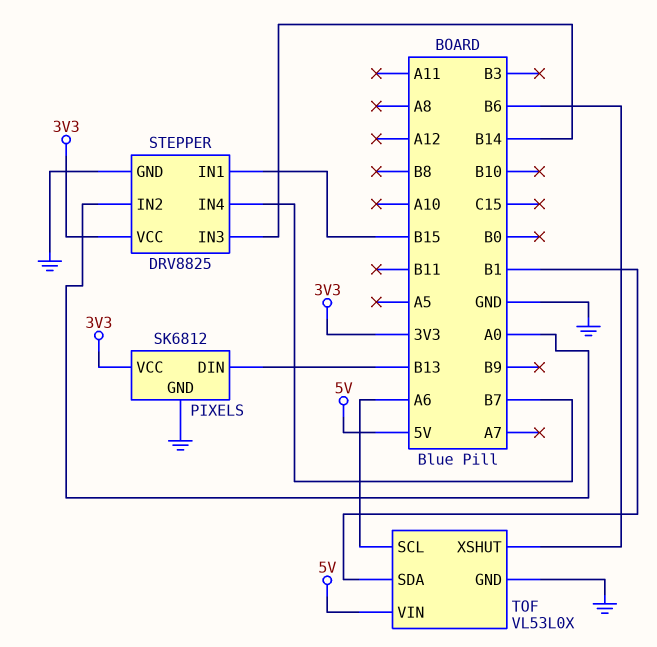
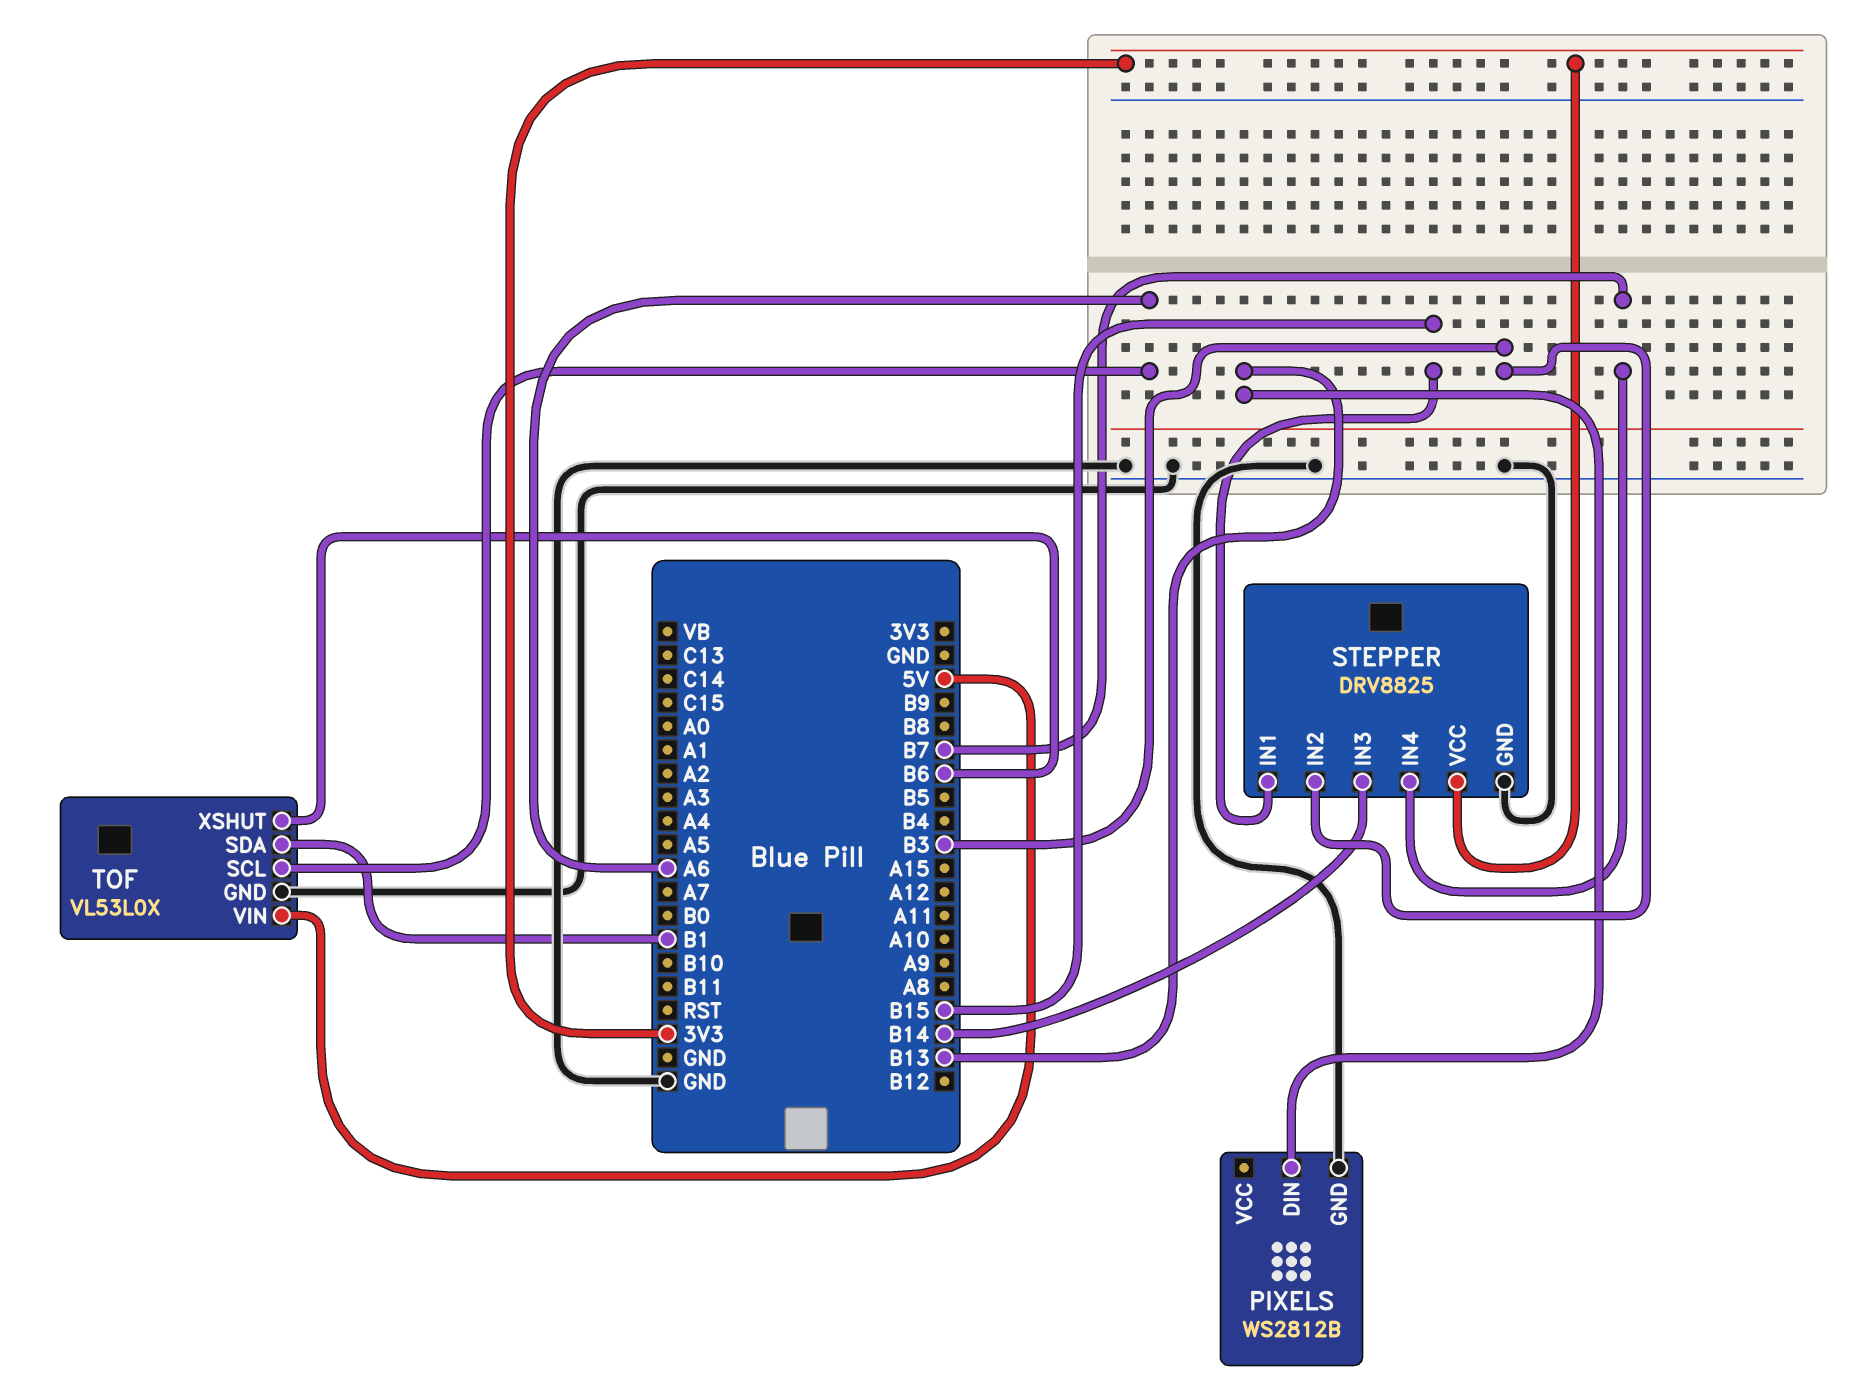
PIXELS: SK6812 -> WS2812B
PIXELS pin VCC: 3V3 -> none
STEPPER pin IN2: A0 -> B3

